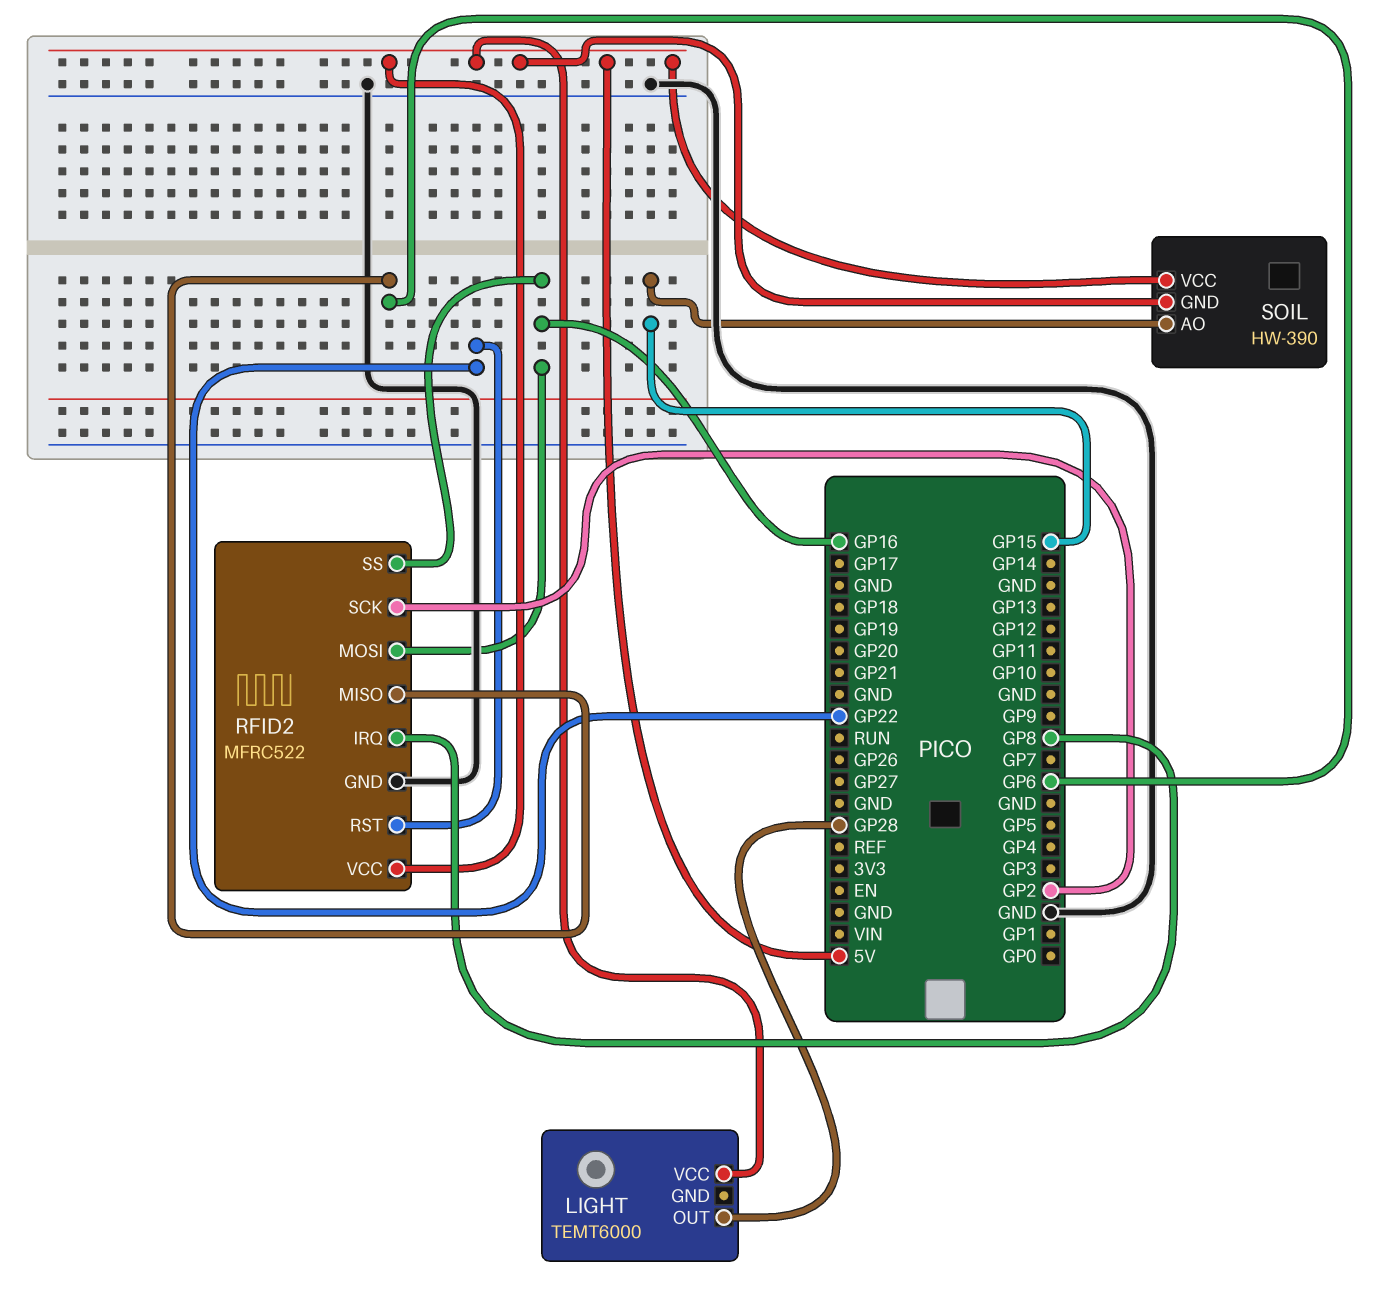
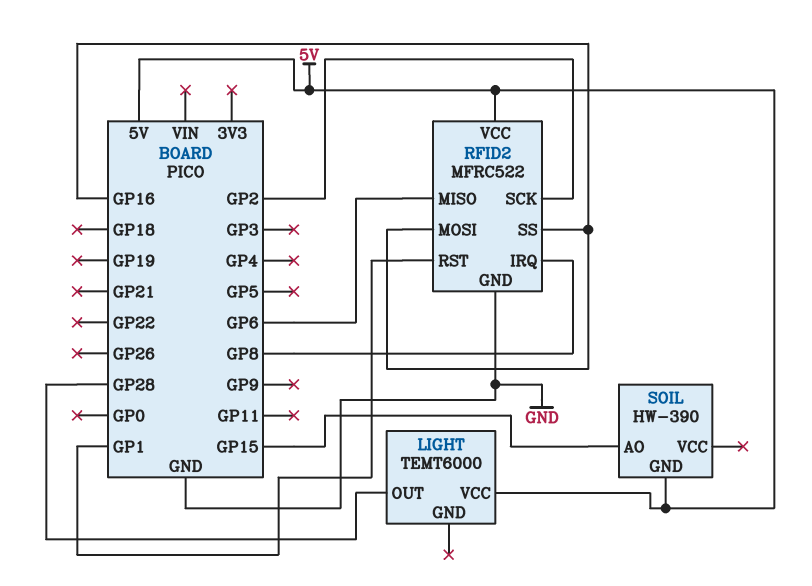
RFID2 pin RST: GP22 -> GP1
SOIL pin VCC: 5V -> none

